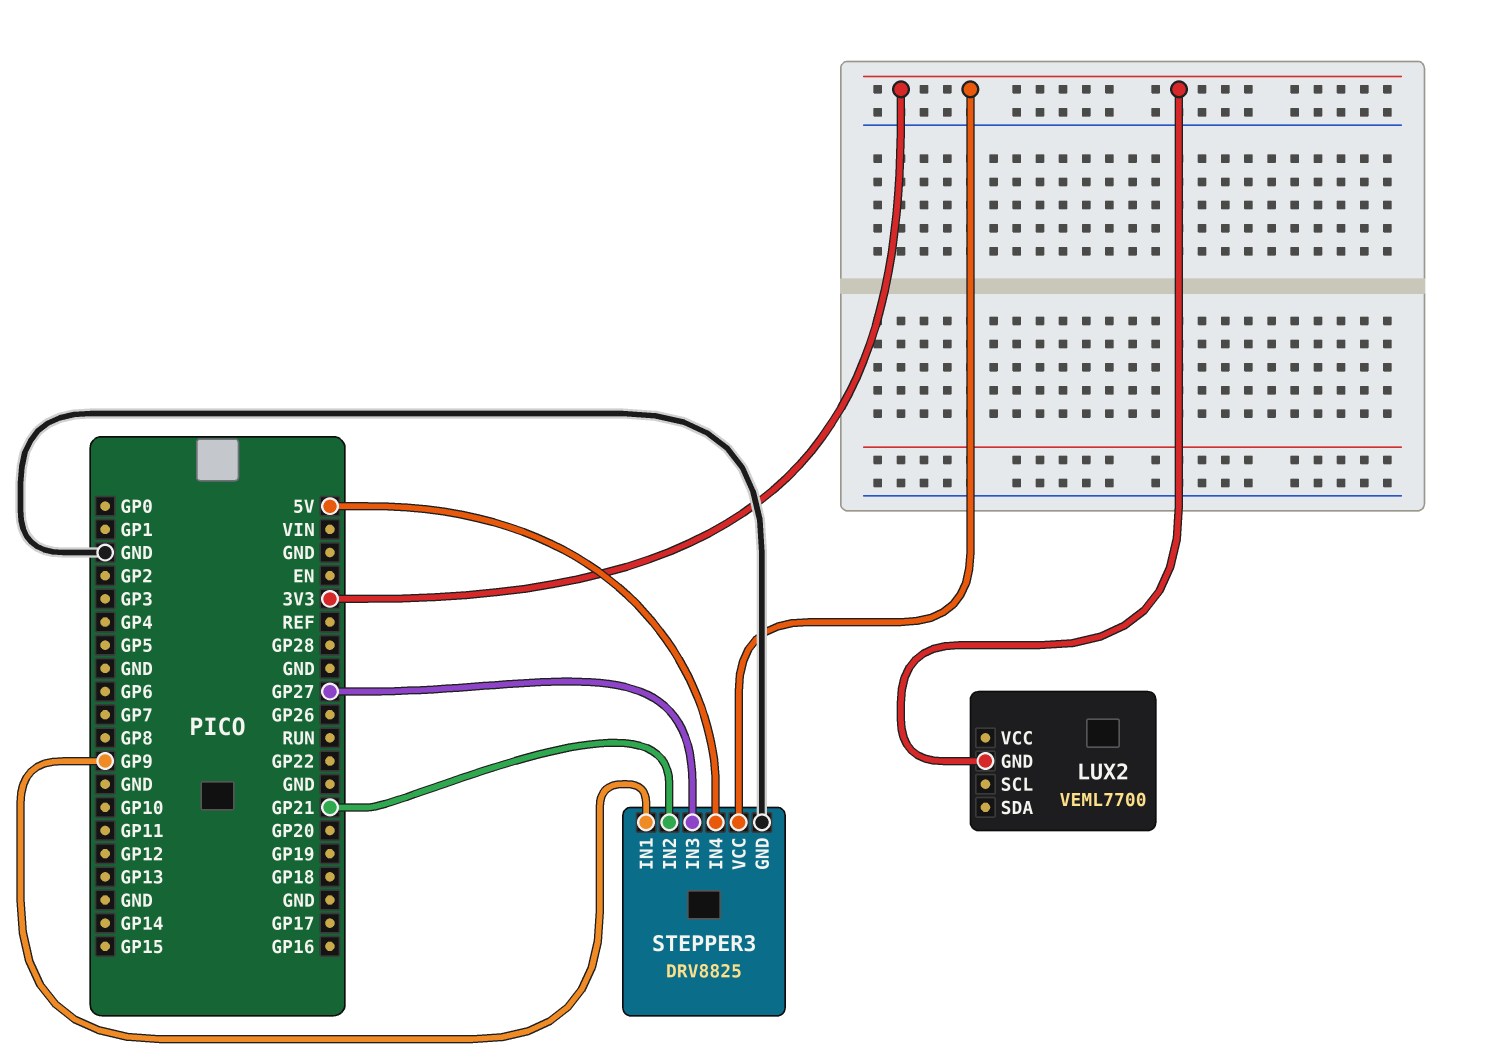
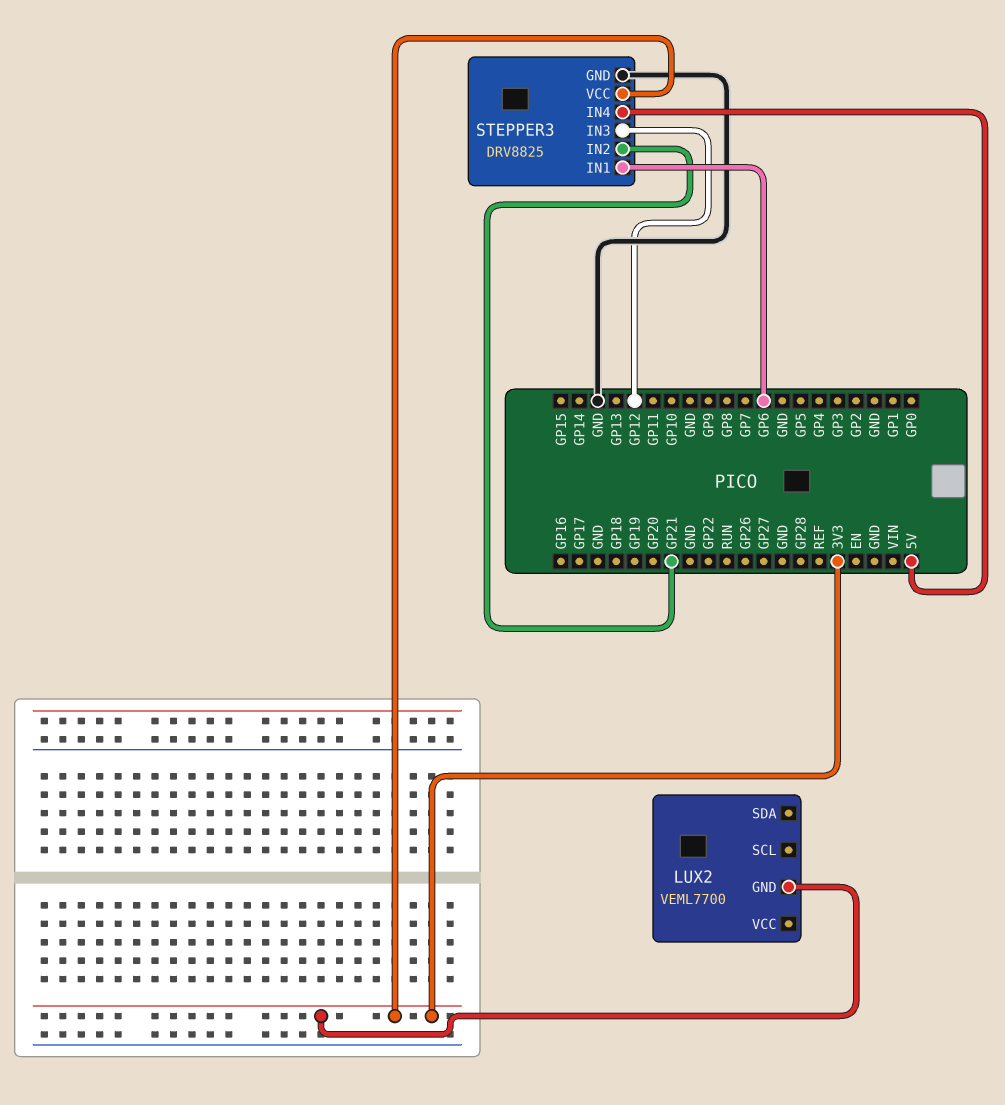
STEPPER3 pin IN1: GP9 -> GP6
STEPPER3 pin IN3: GP27 -> GP12

